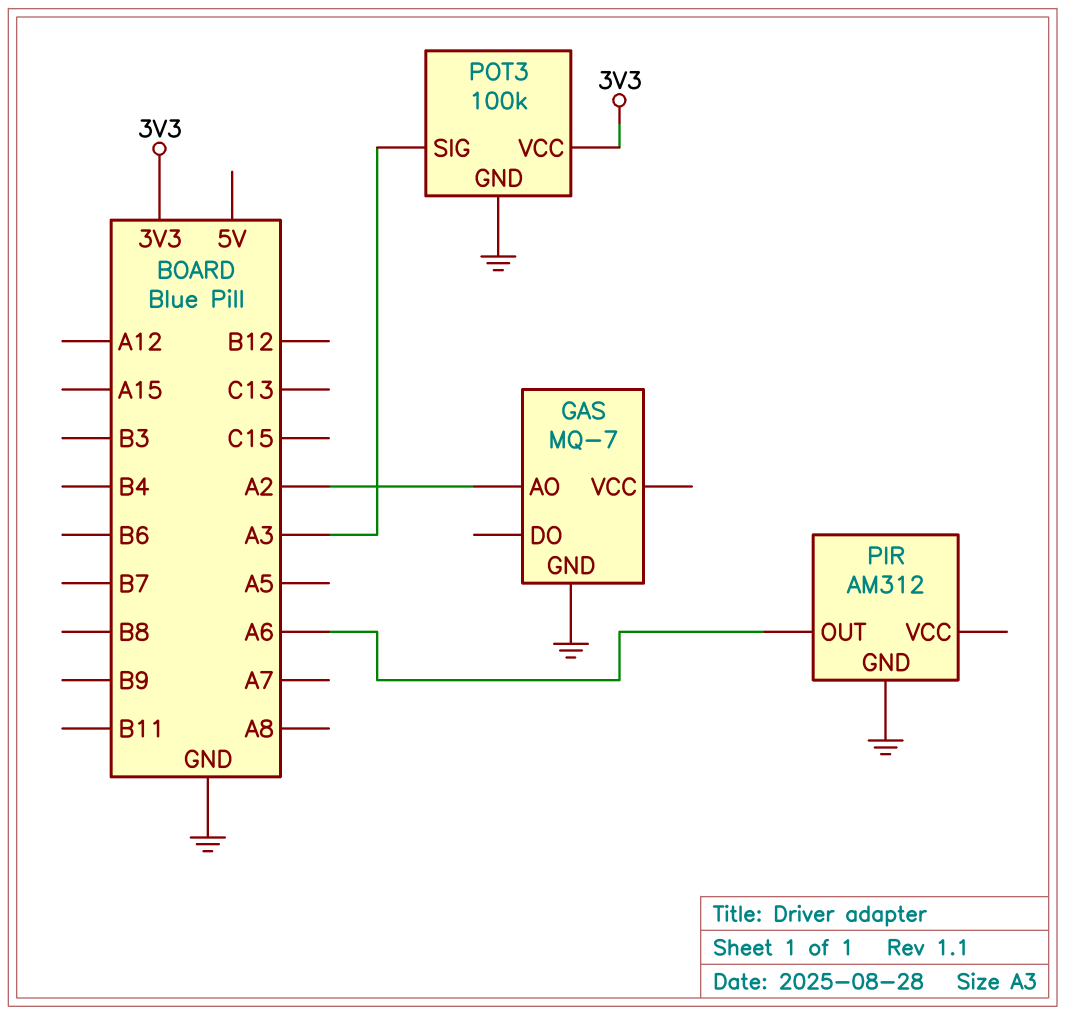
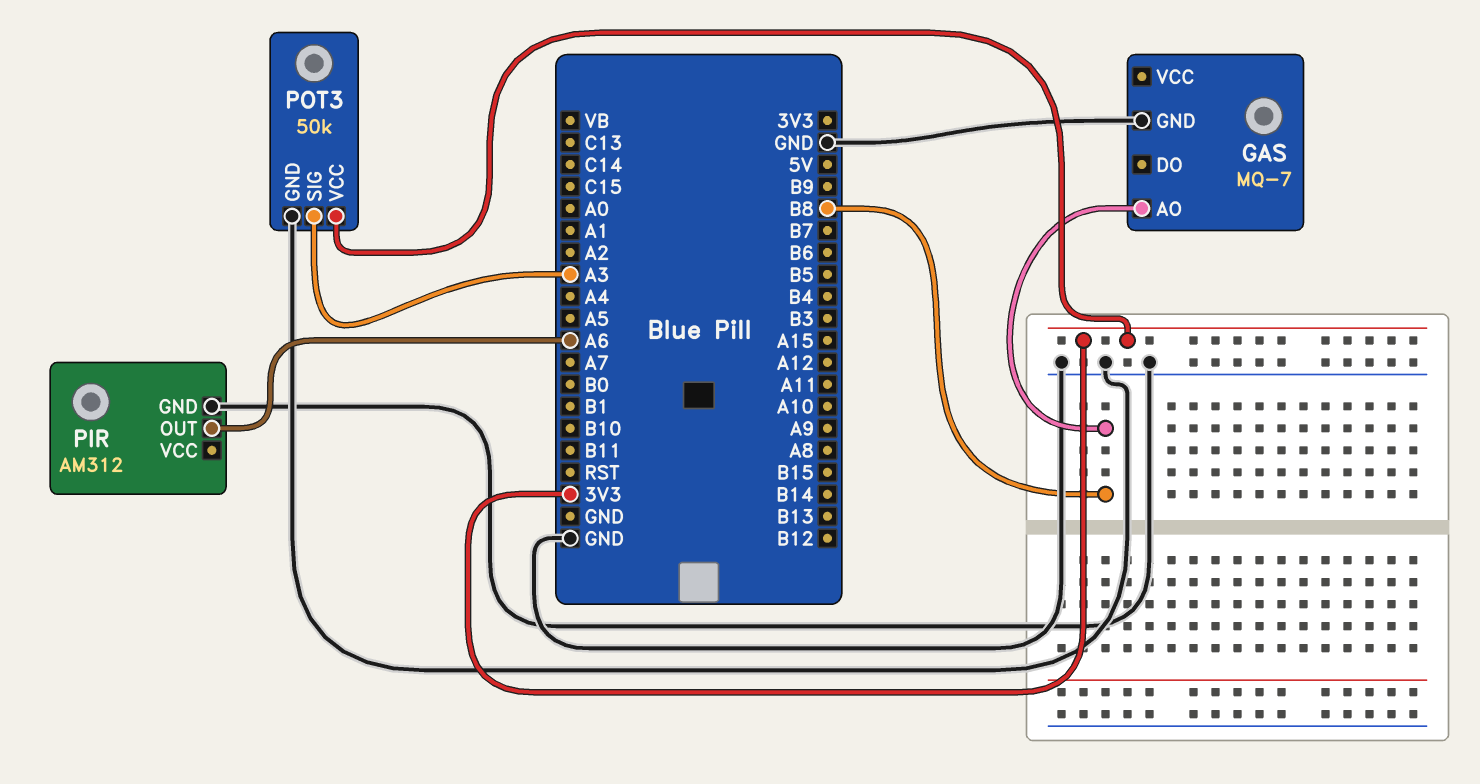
GAS pin AO: A2 -> B8
POT3: 100k -> 50k

